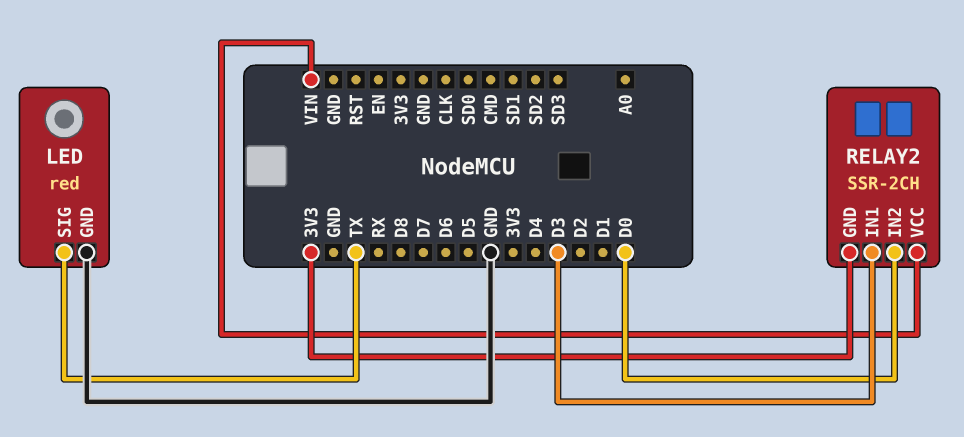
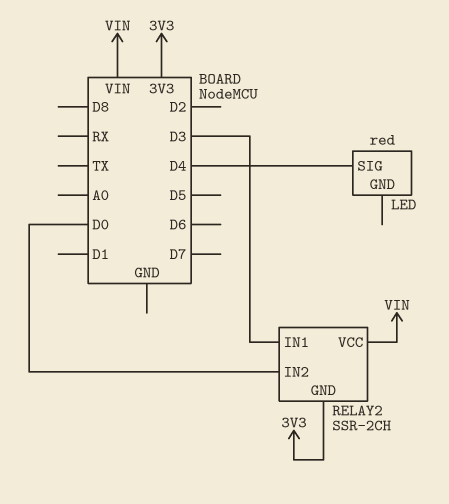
LED pin GND: GND -> none
LED pin SIG: TX -> D4

